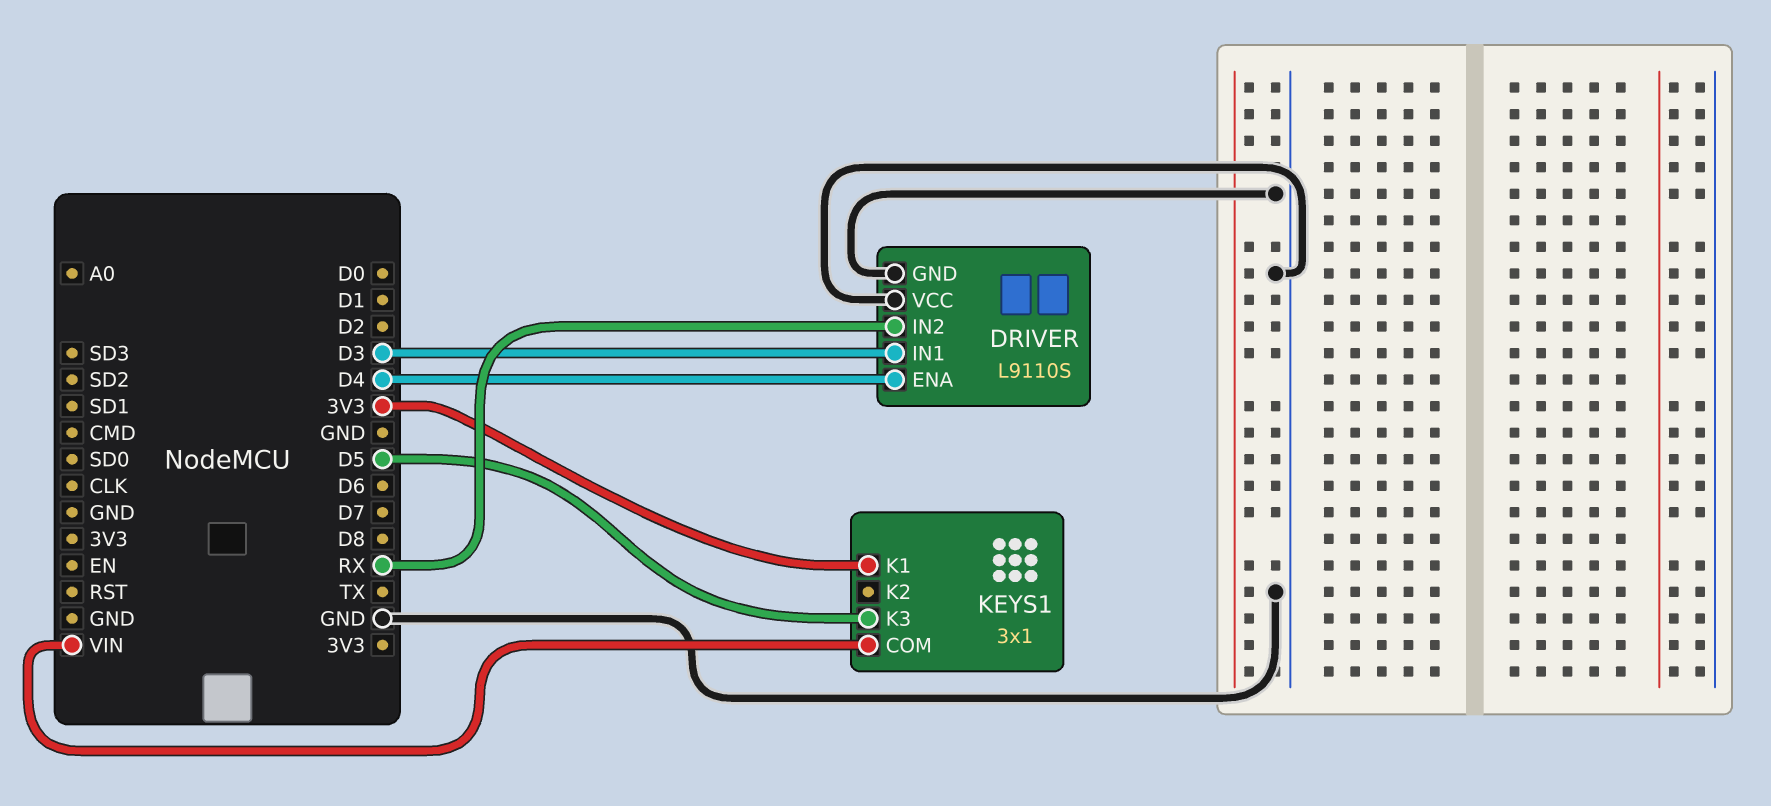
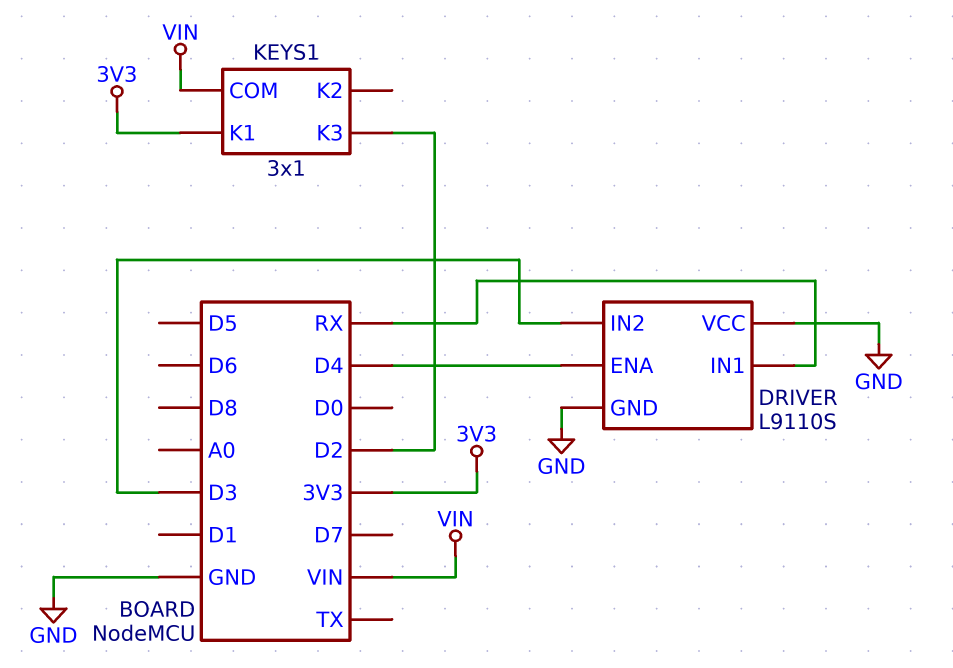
DRIVER pin IN1: D3 -> RX
DRIVER pin IN2: RX -> D3
KEYS1 pin K3: D5 -> D2

